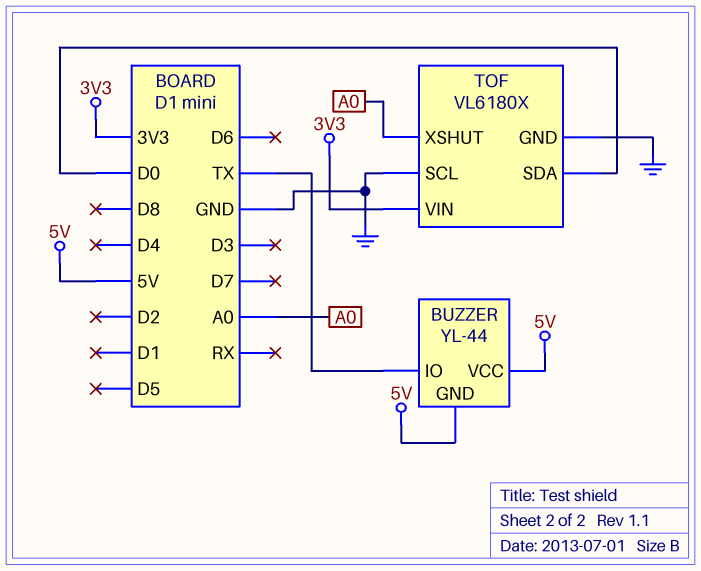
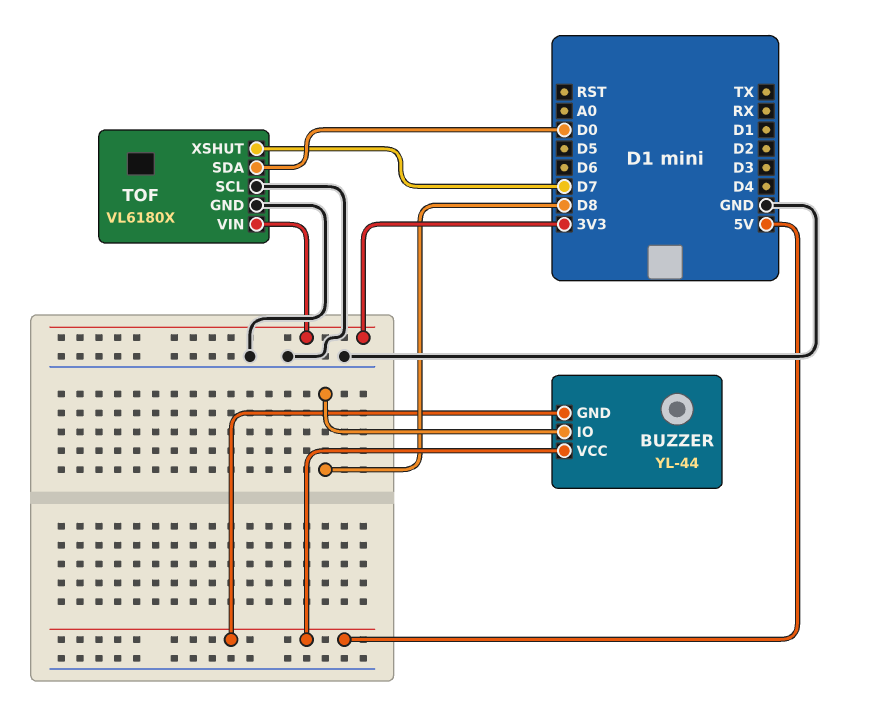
BUZZER pin IO: TX -> D8
TOF pin XSHUT: A0 -> D7

